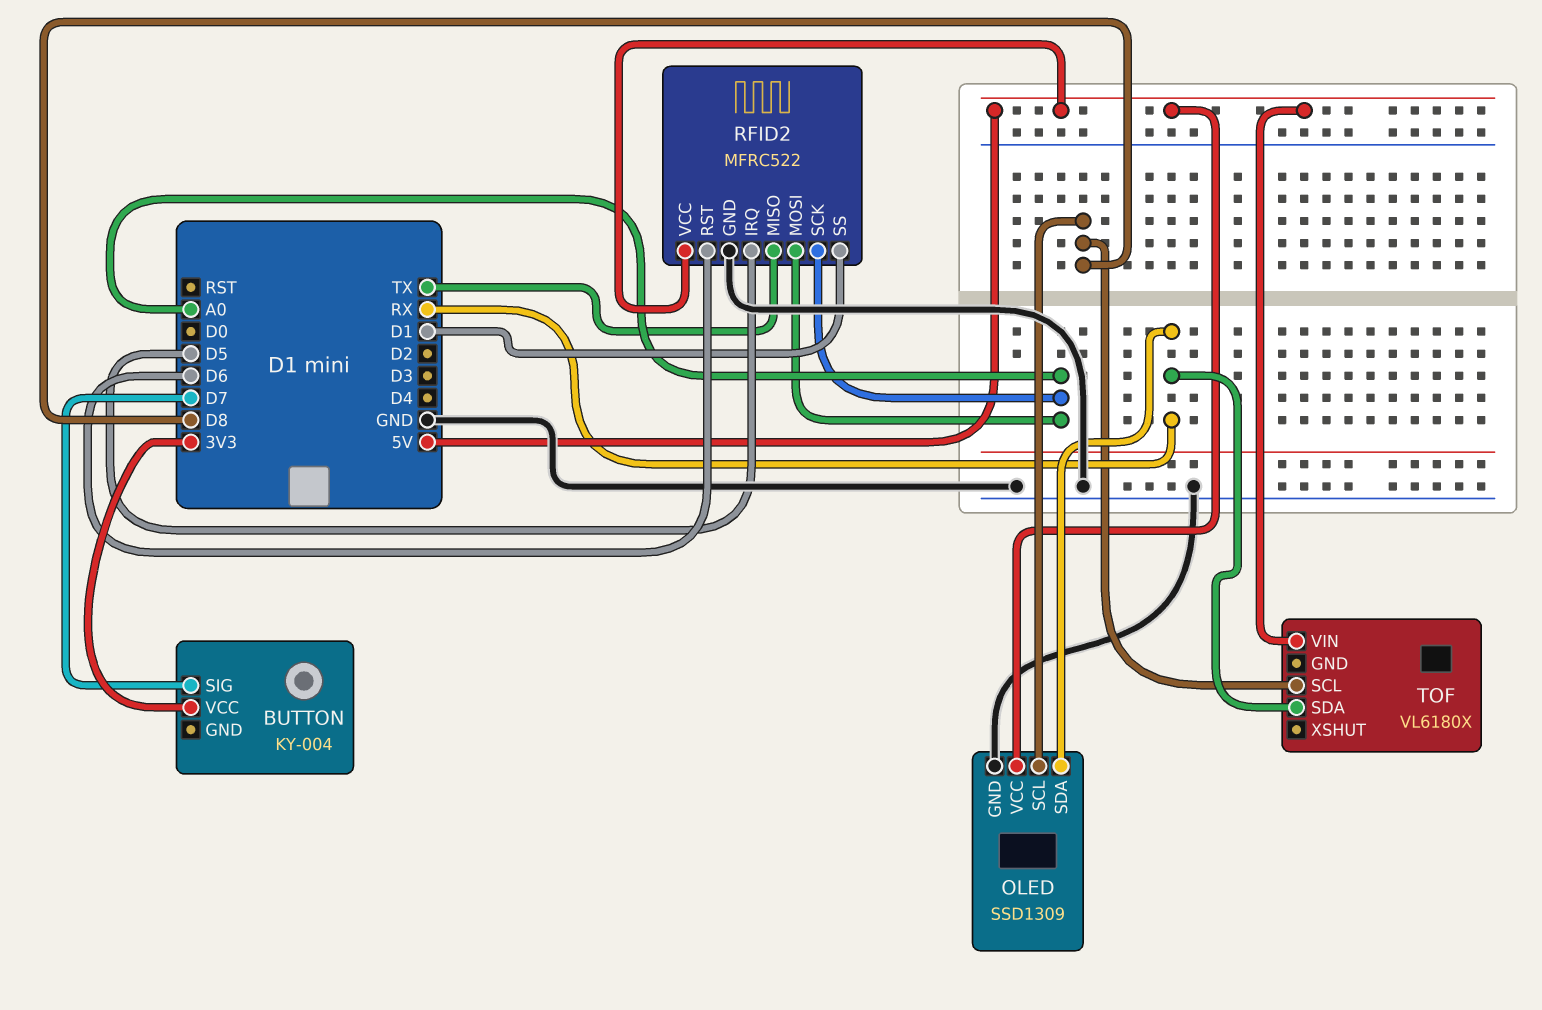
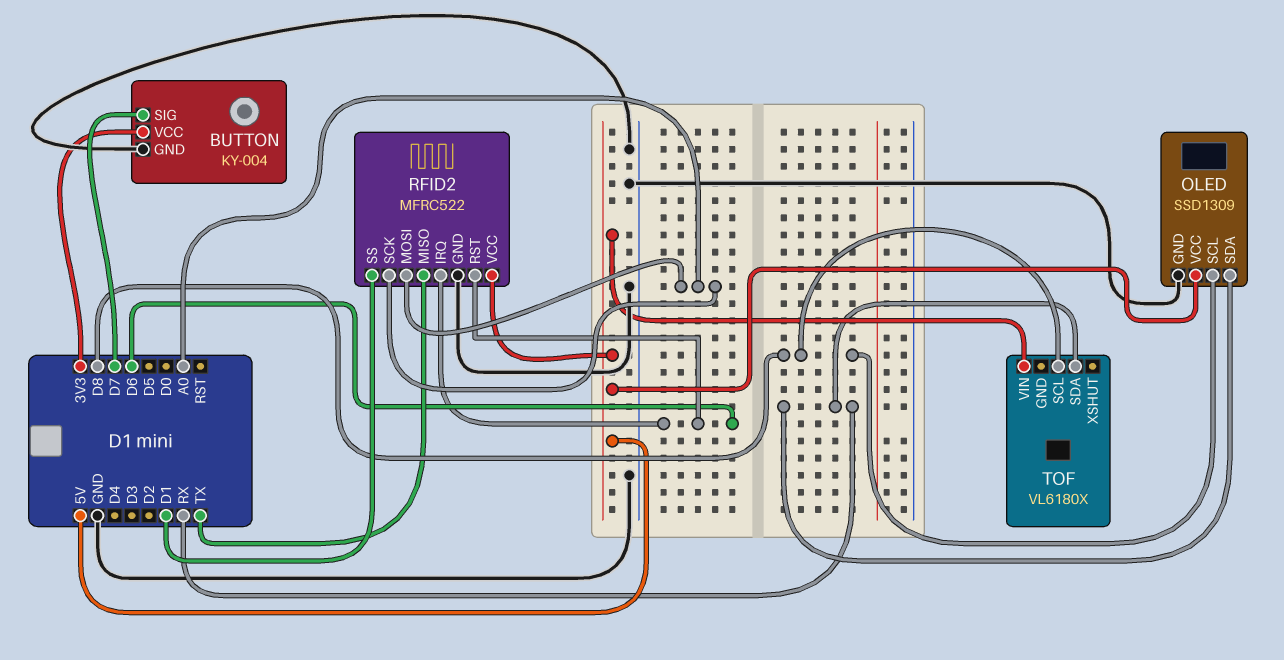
BUTTON pin GND: none -> GND
RFID2 pin IRQ: D5 -> D6

